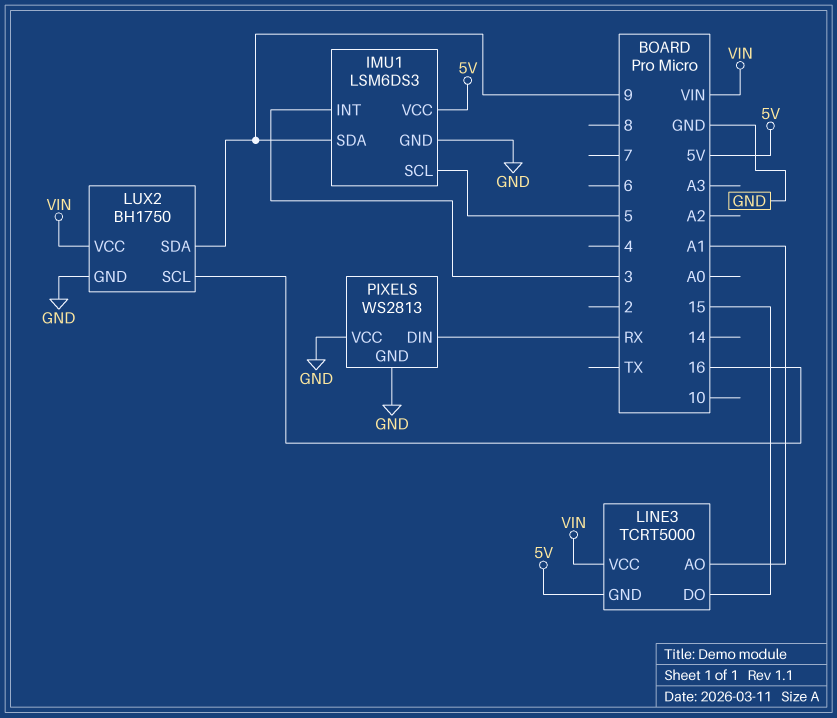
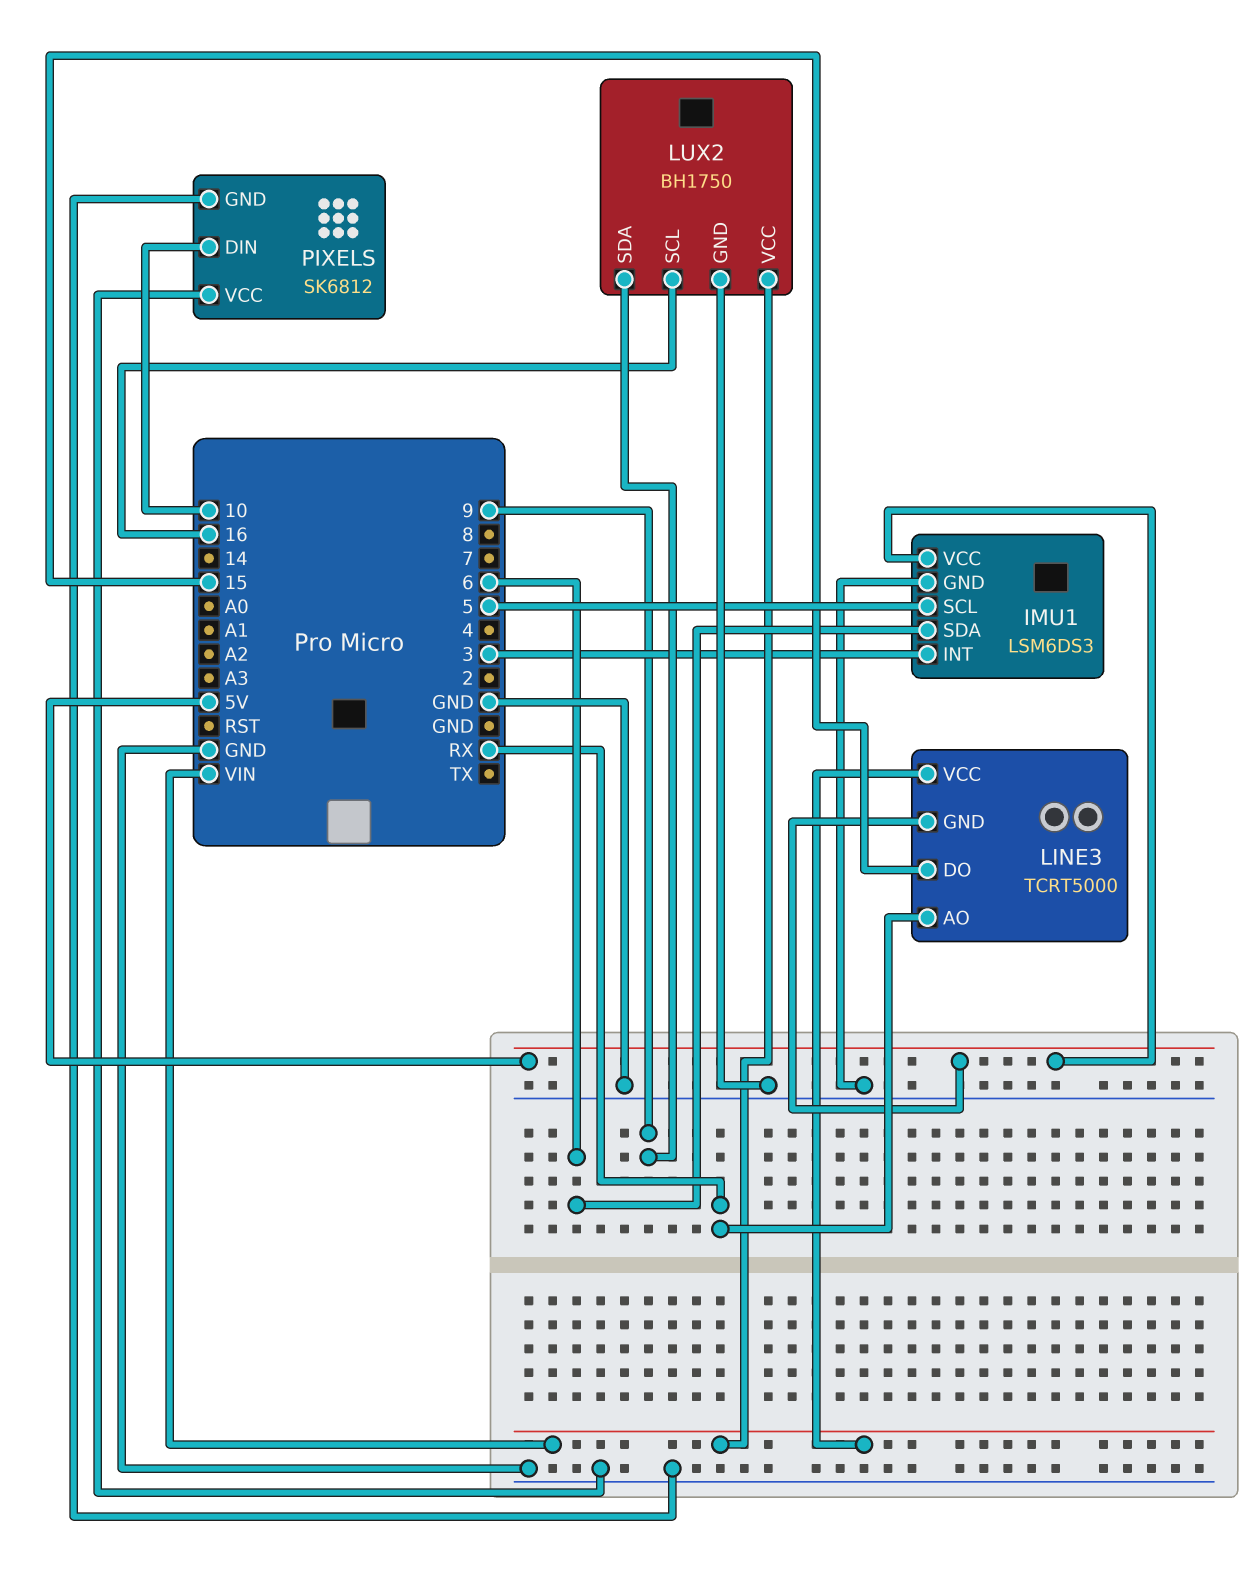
IMU1 pin SDA: 9 -> 6
LINE3 pin AO: A1 -> RX
PIXELS: WS2813 -> SK6812
PIXELS pin DIN: RX -> 10

